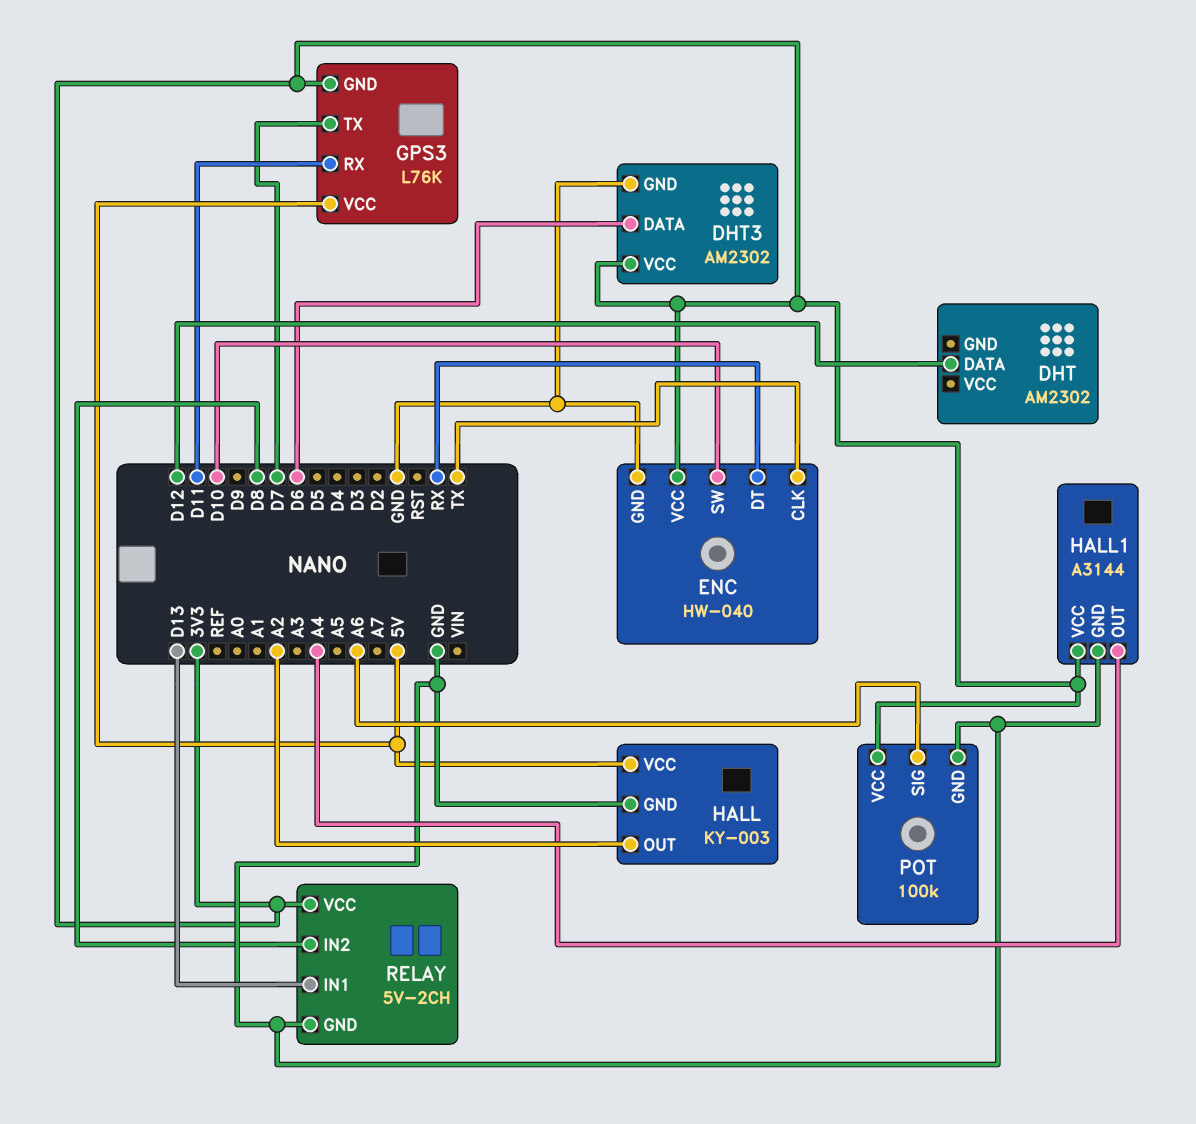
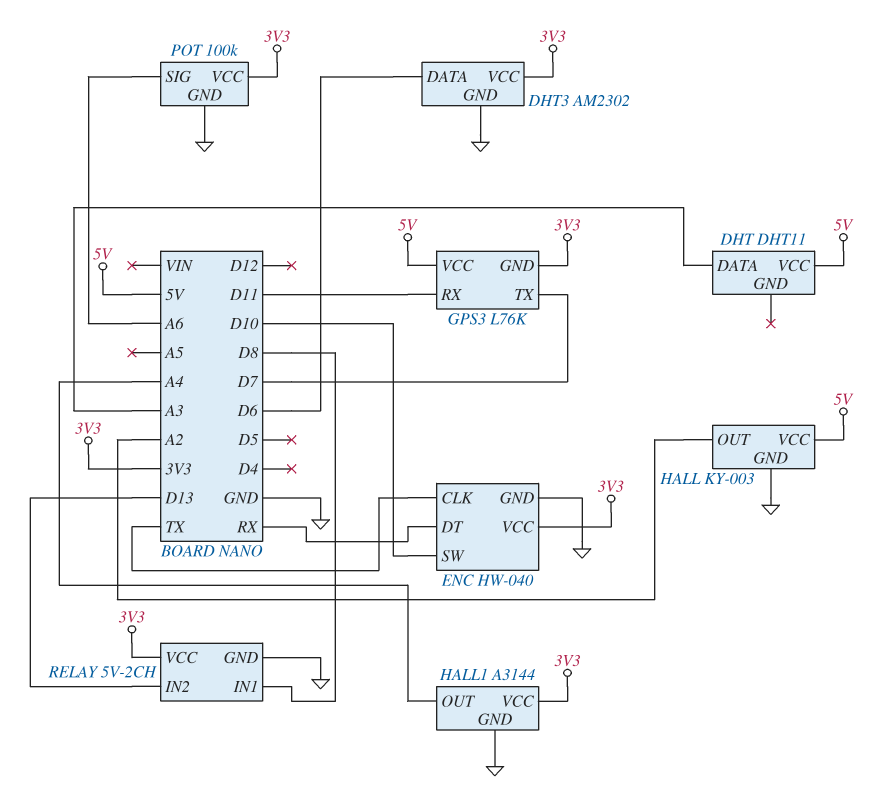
DHT: AM2302 -> DHT11
DHT pin DATA: D12 -> A3
DHT pin VCC: none -> 5V
RELAY pin IN1: D13 -> D8
RELAY pin IN2: D8 -> D13

